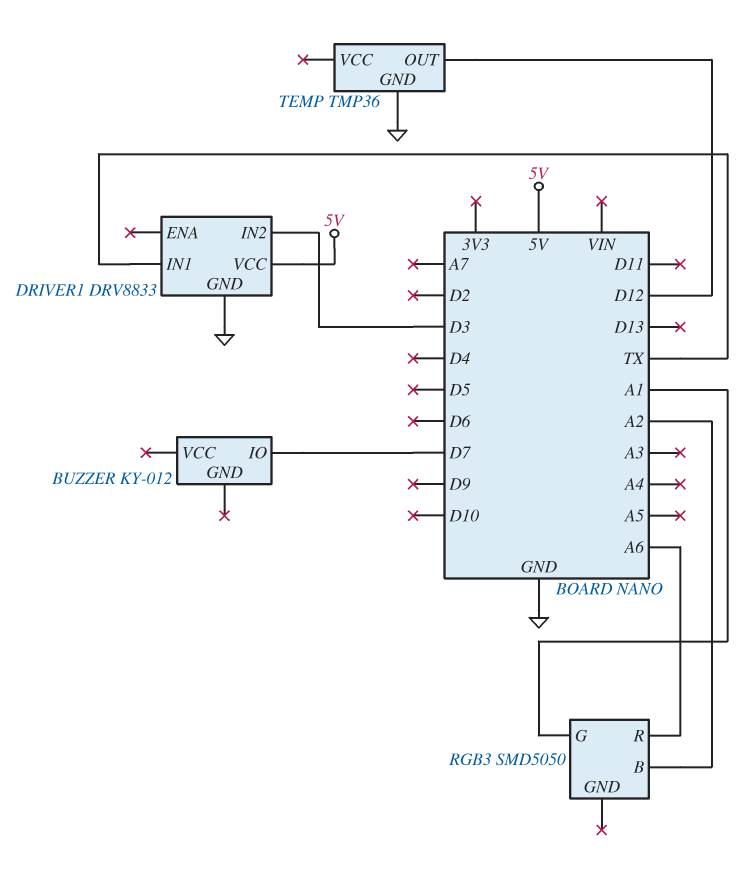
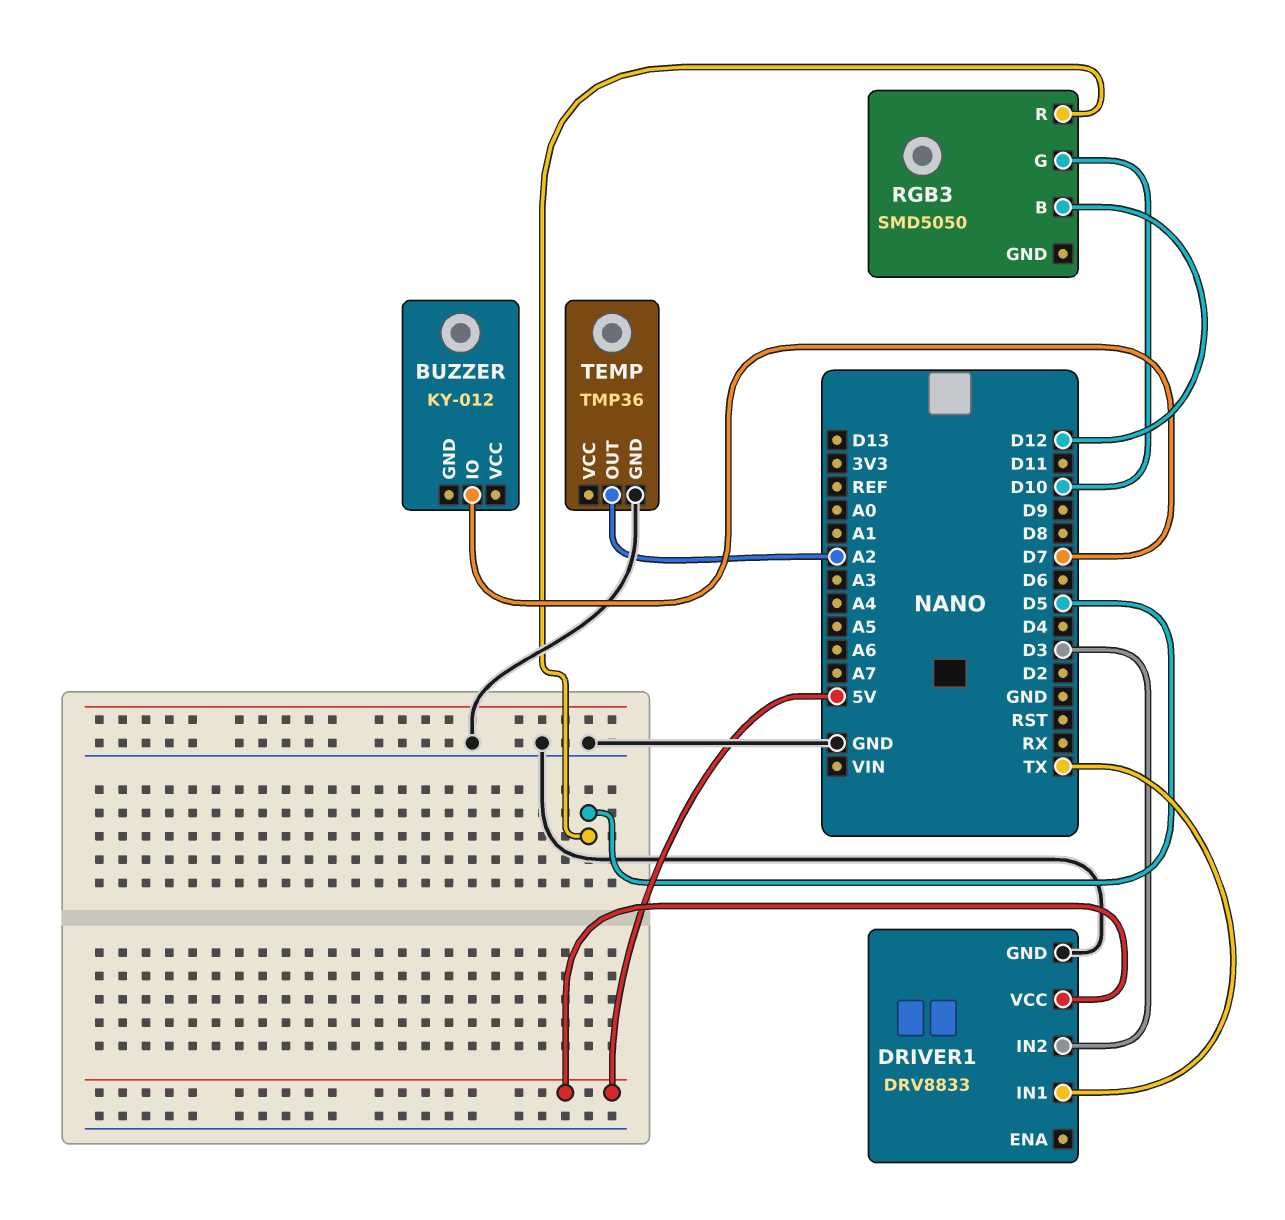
RGB3 pin B: A2 -> D12
RGB3 pin G: A1 -> D10
RGB3 pin R: A6 -> D5
TEMP pin OUT: D12 -> A2

